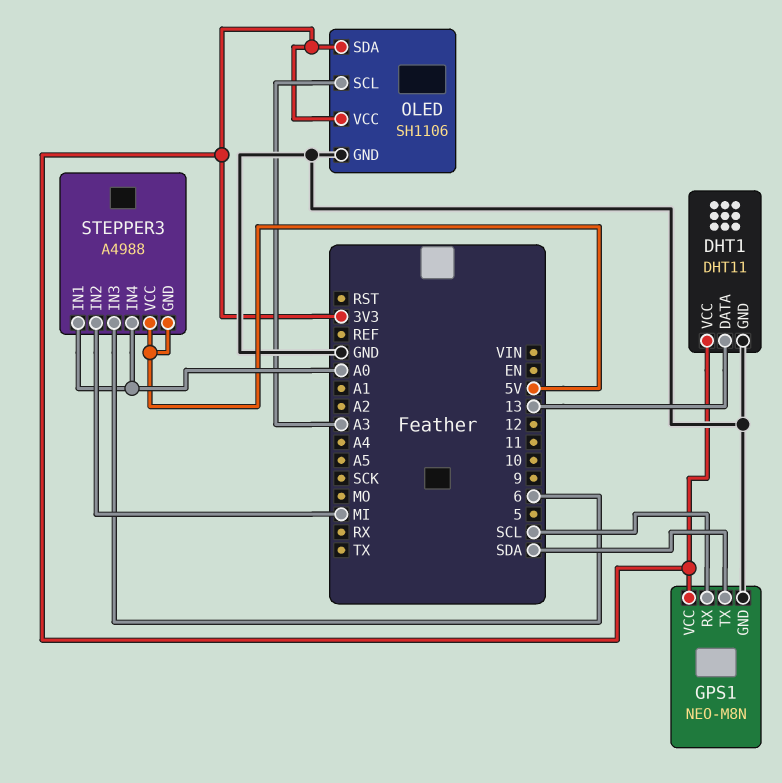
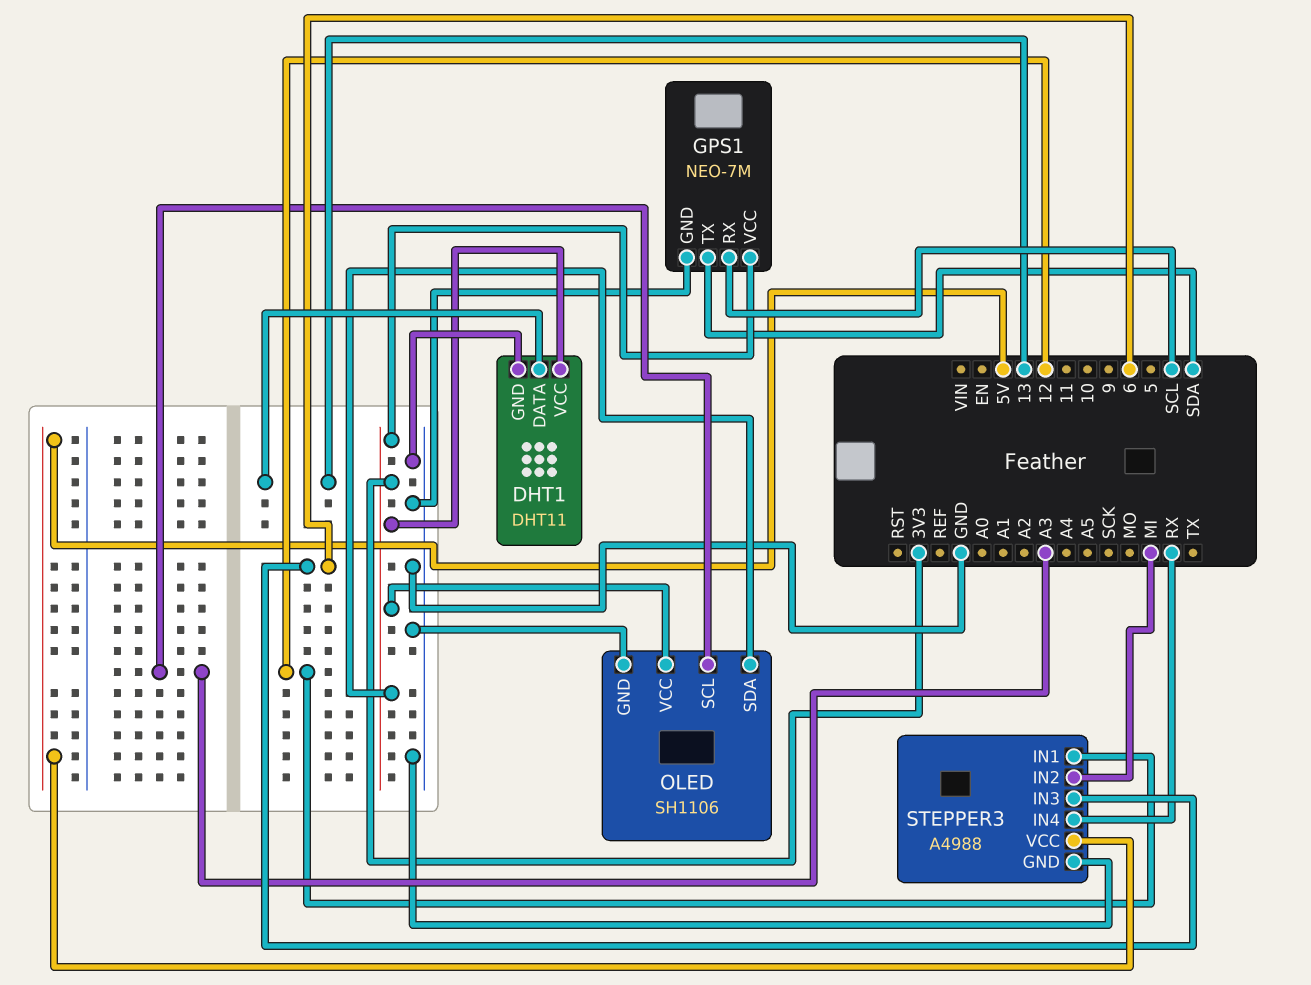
GPS1: NEO-M8N -> NEO-7M
STEPPER3 pin GND: 5V -> GND
STEPPER3 pin IN1: A0 -> 12
STEPPER3 pin IN4: A0 -> RX

